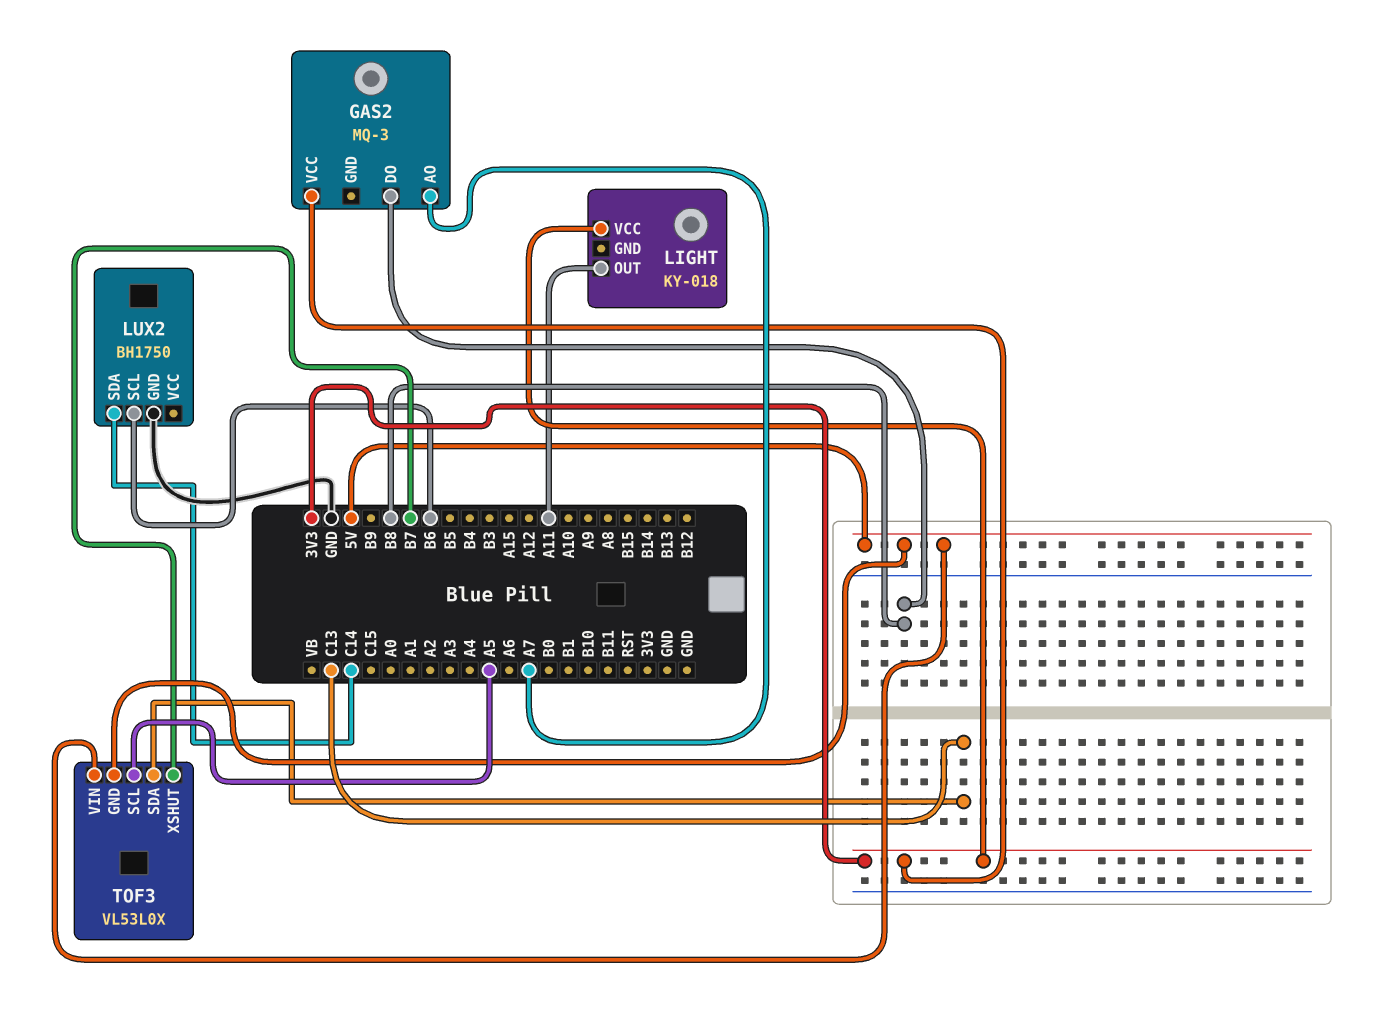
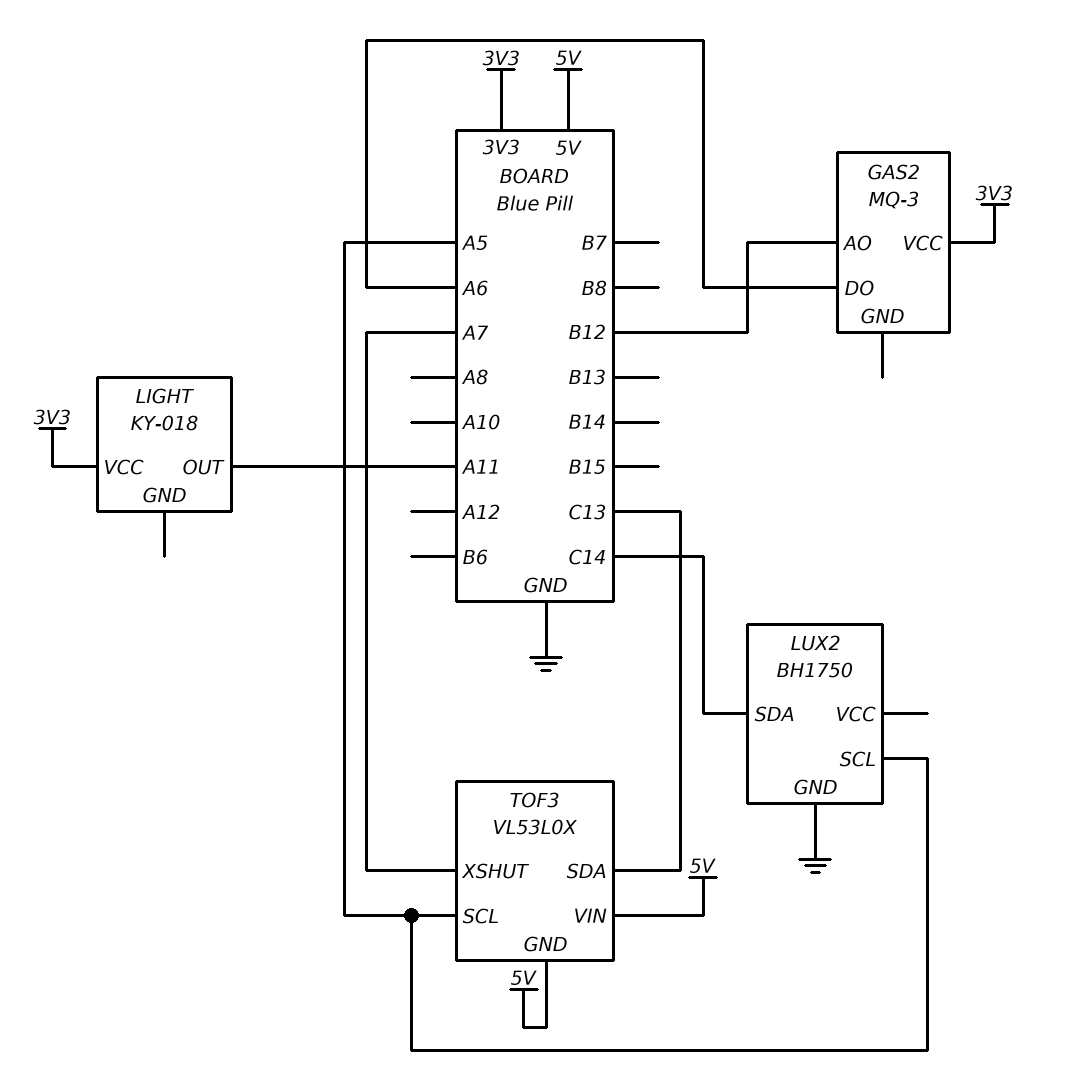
GAS2 pin AO: A7 -> B12
GAS2 pin DO: B8 -> A6
LUX2 pin SCL: B6 -> A5
TOF3 pin XSHUT: B7 -> A7

